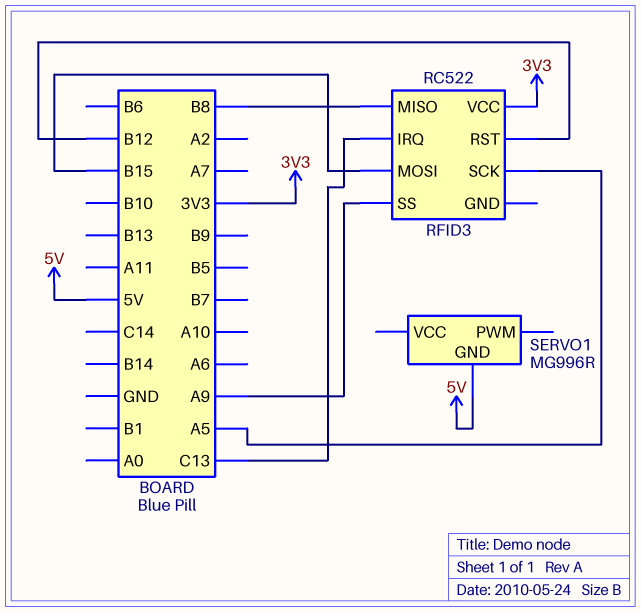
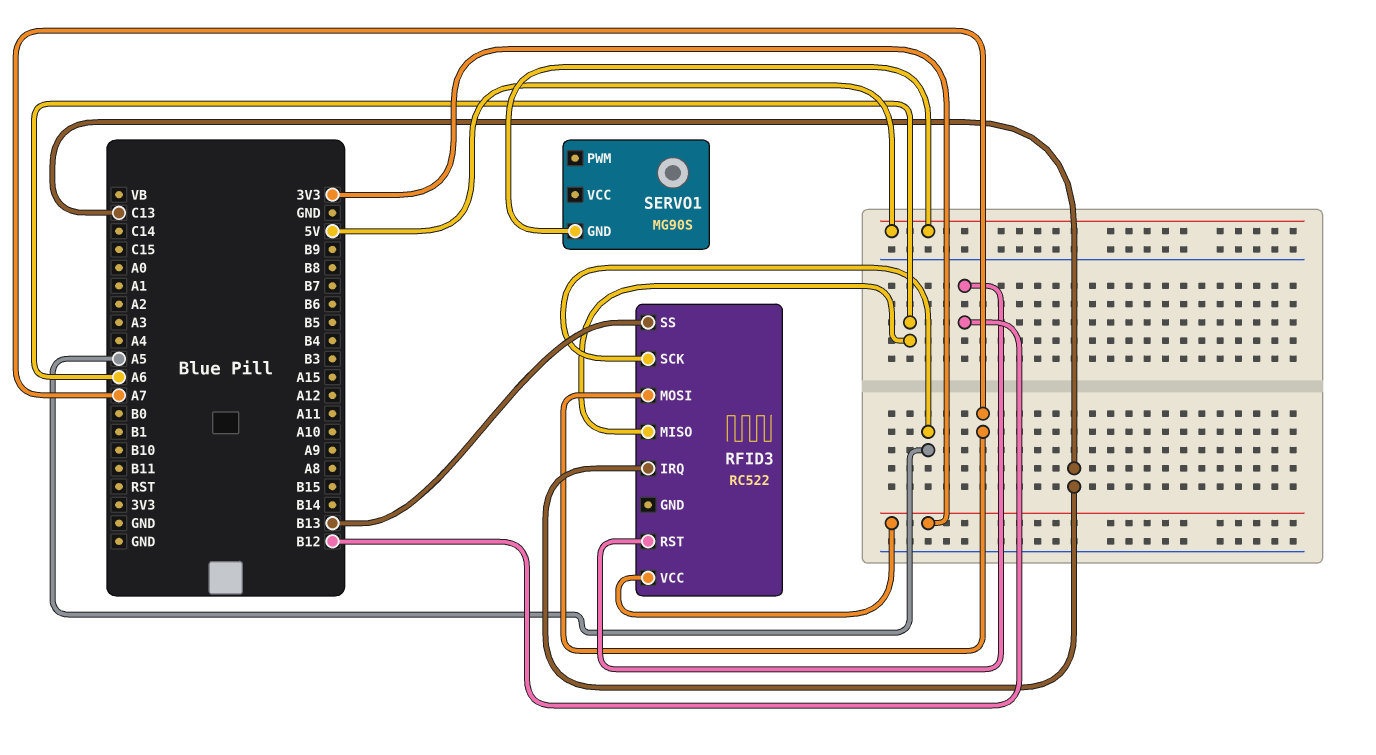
RFID3 pin MISO: B8 -> A6
RFID3 pin MOSI: B15 -> A7
RFID3 pin SS: A9 -> B13
SERVO1: MG996R -> MG90S

